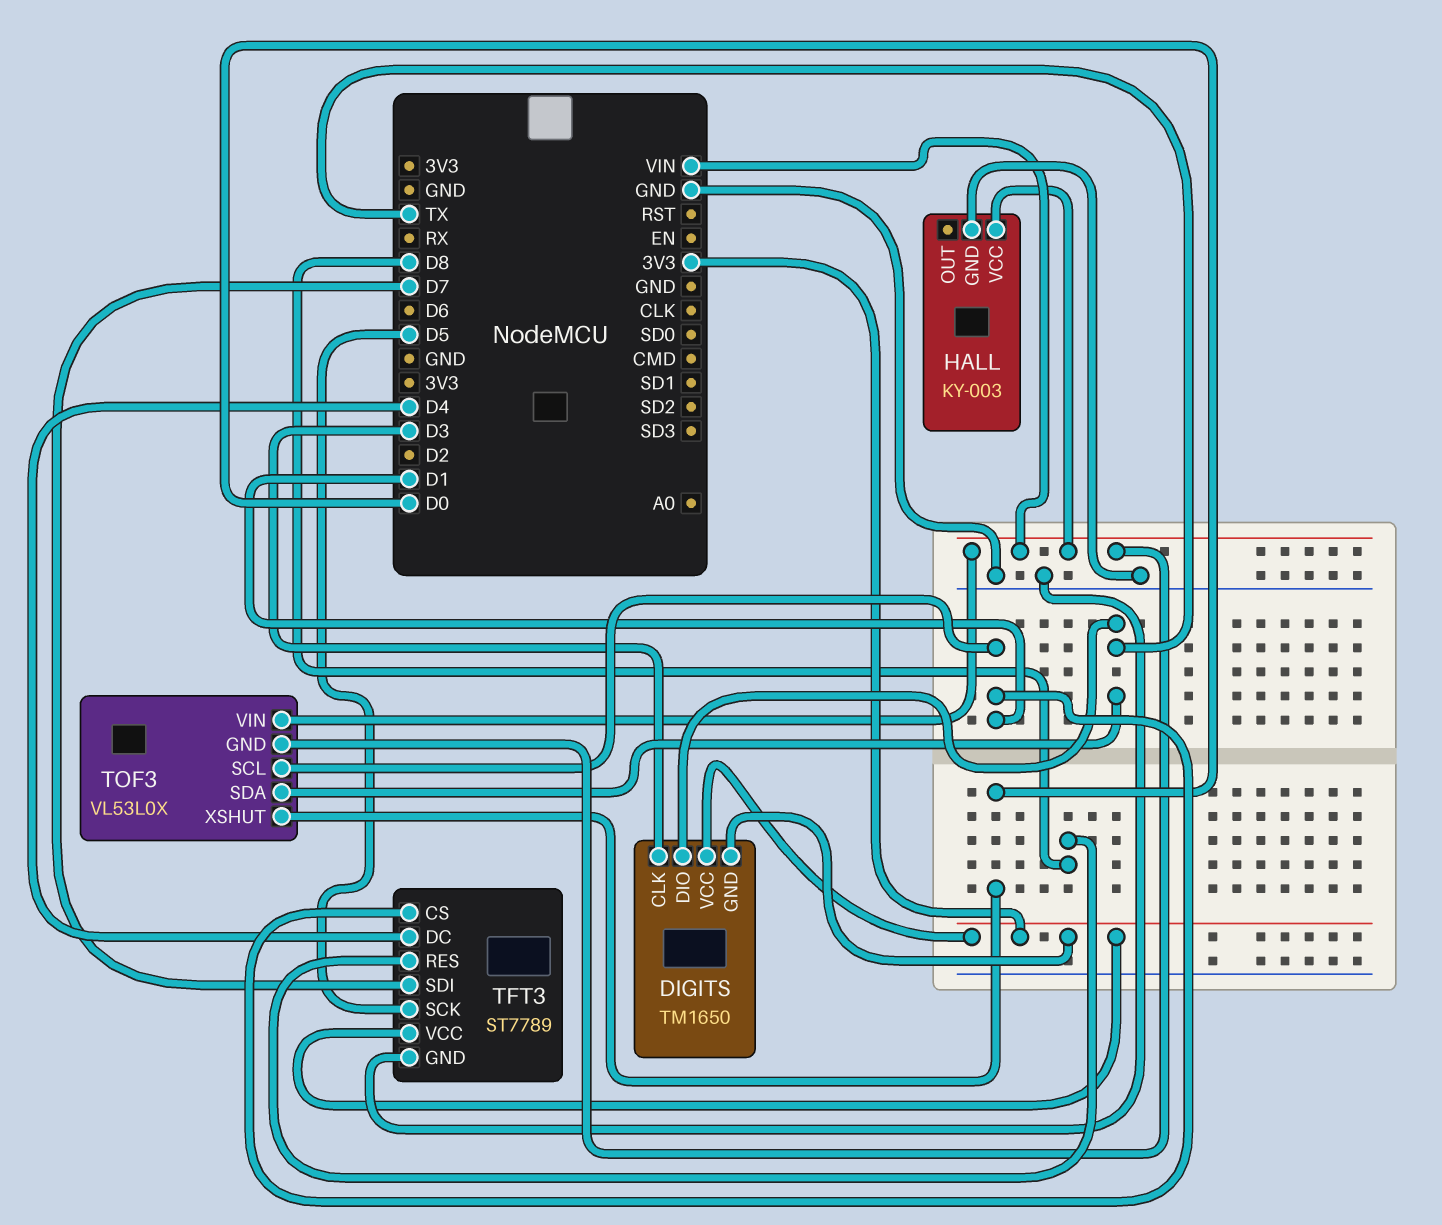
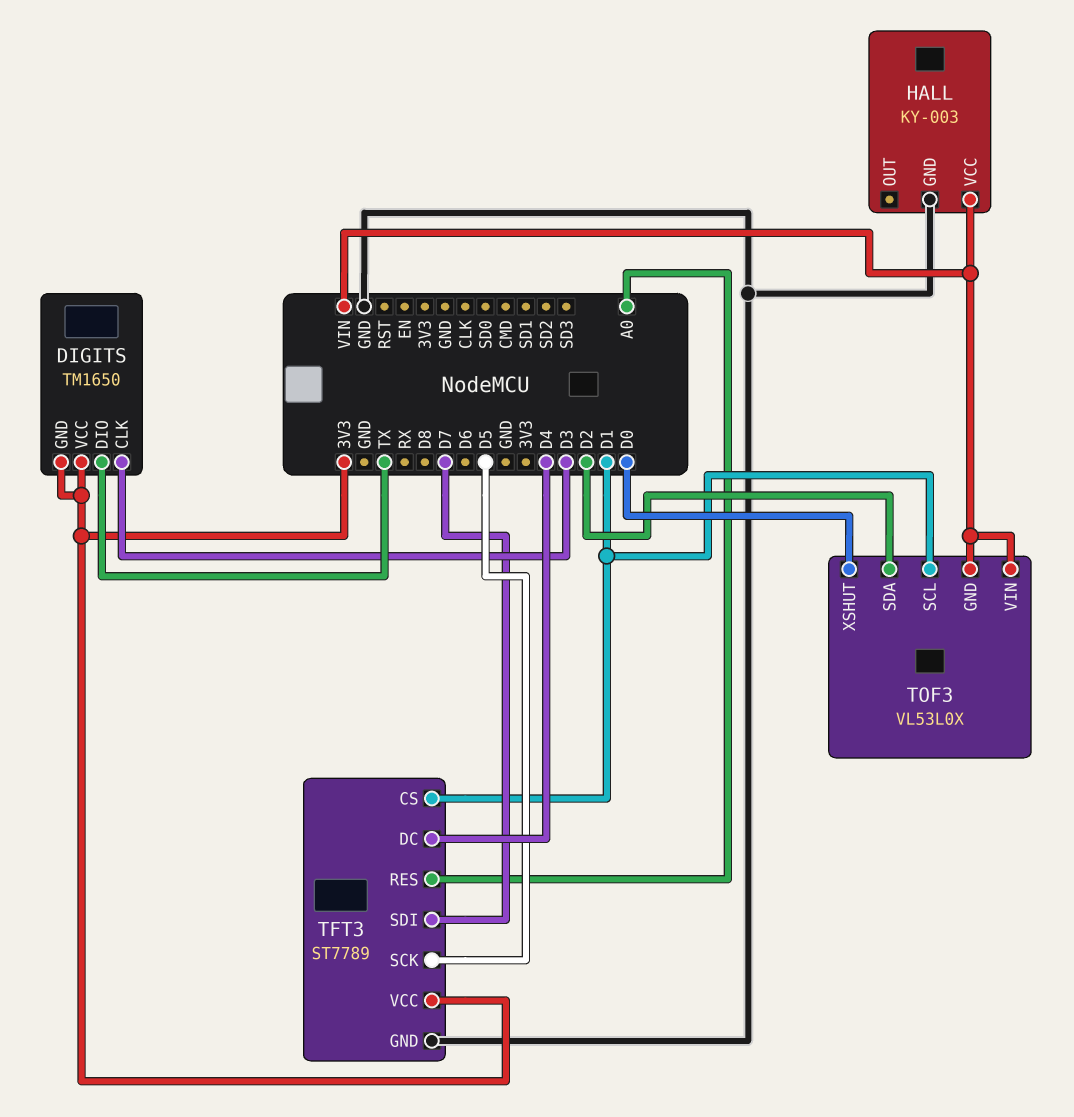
TFT3 pin RES: D8 -> A0
TOF3 pin SDA: TX -> D2

